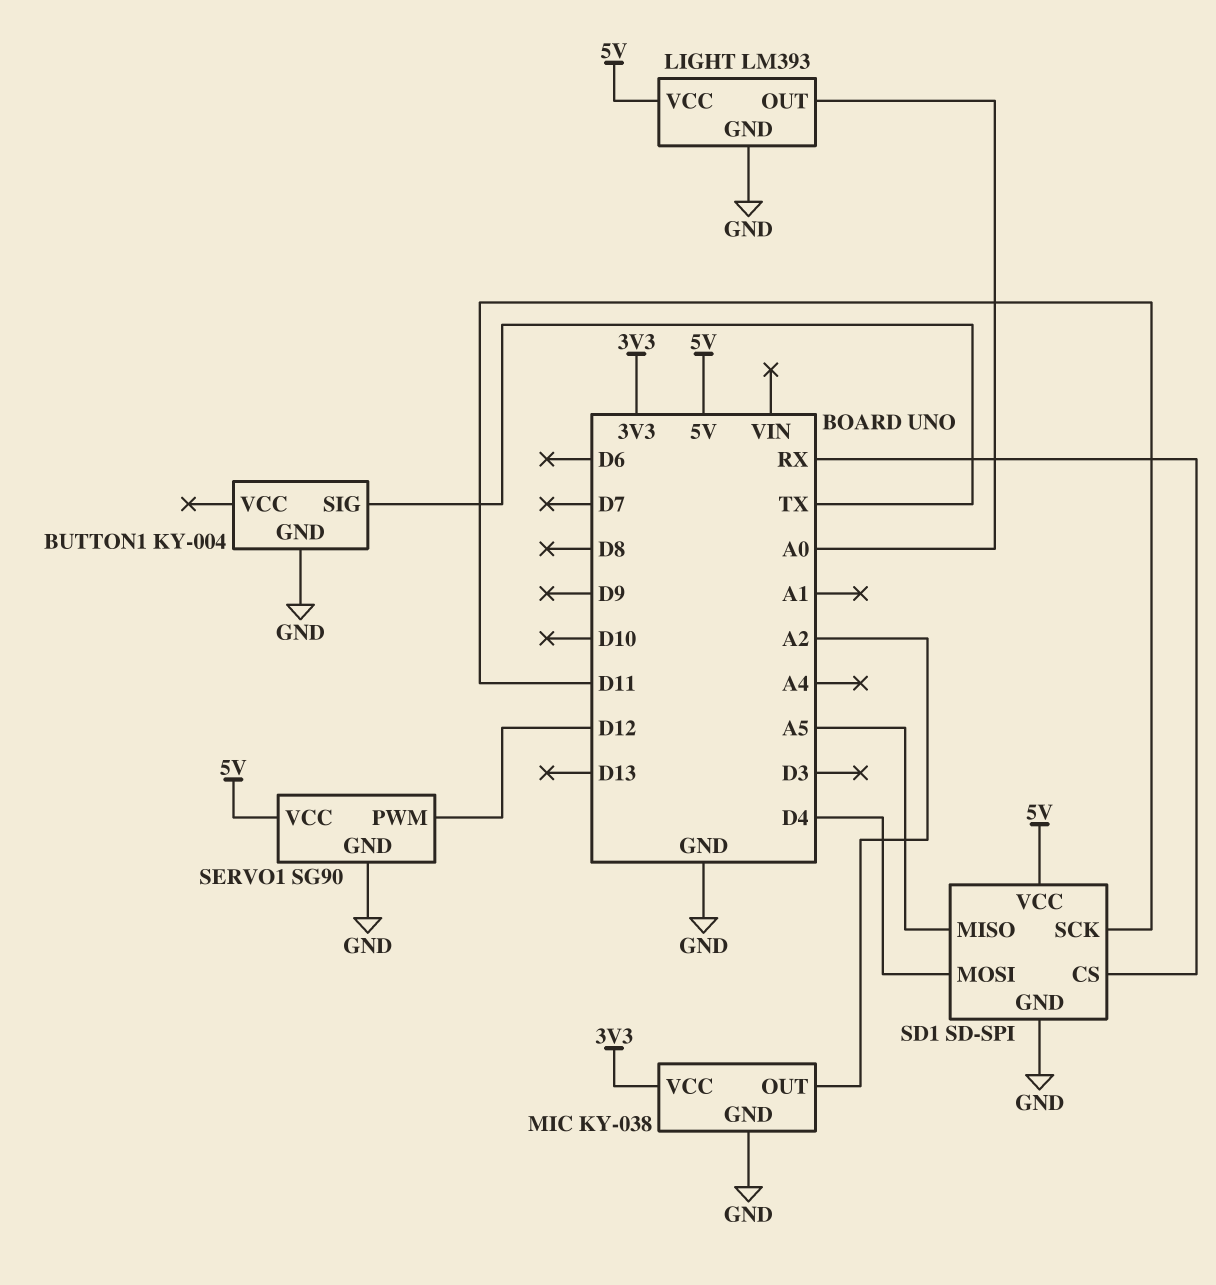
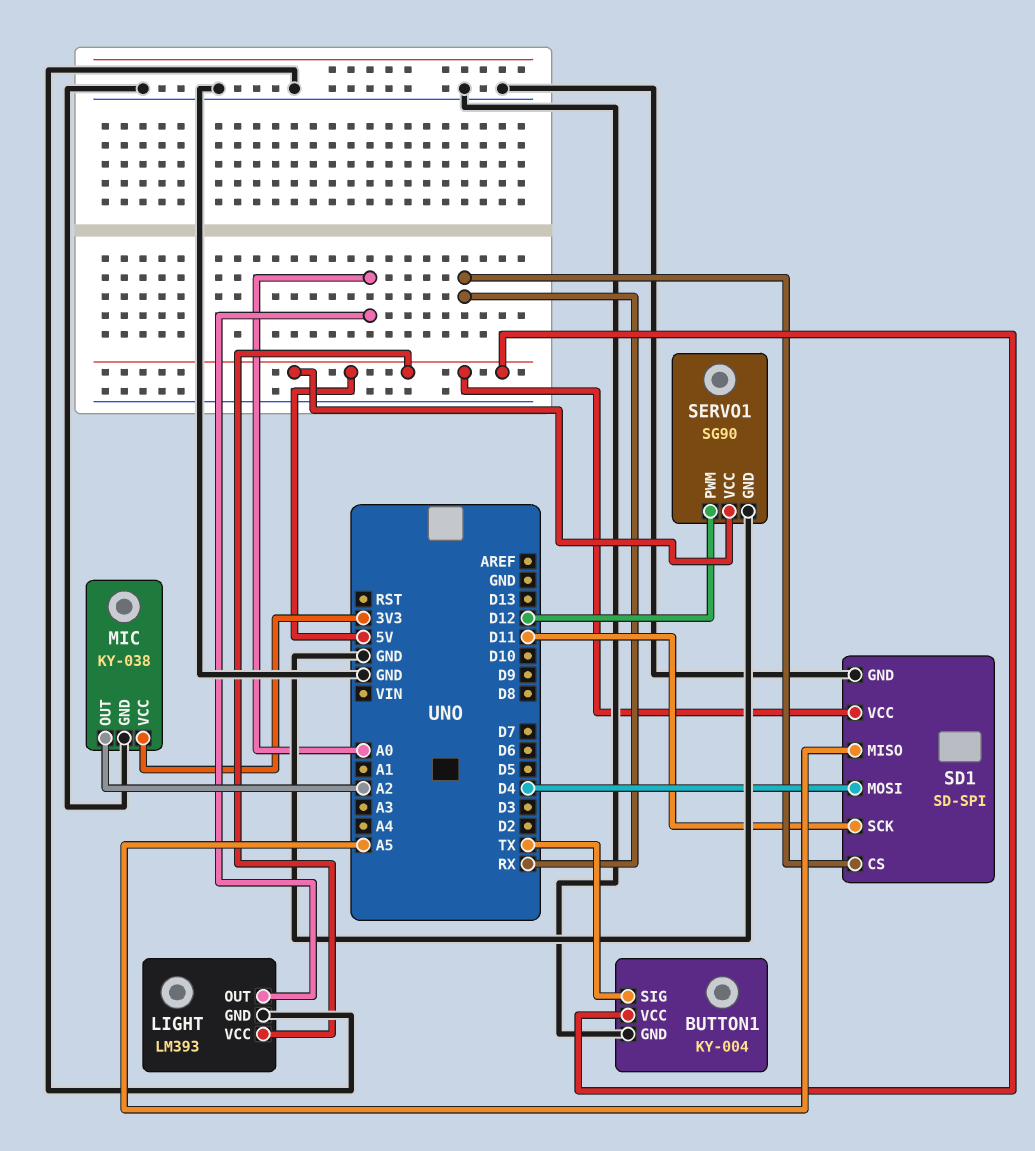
BUTTON1 pin VCC: none -> 5V

